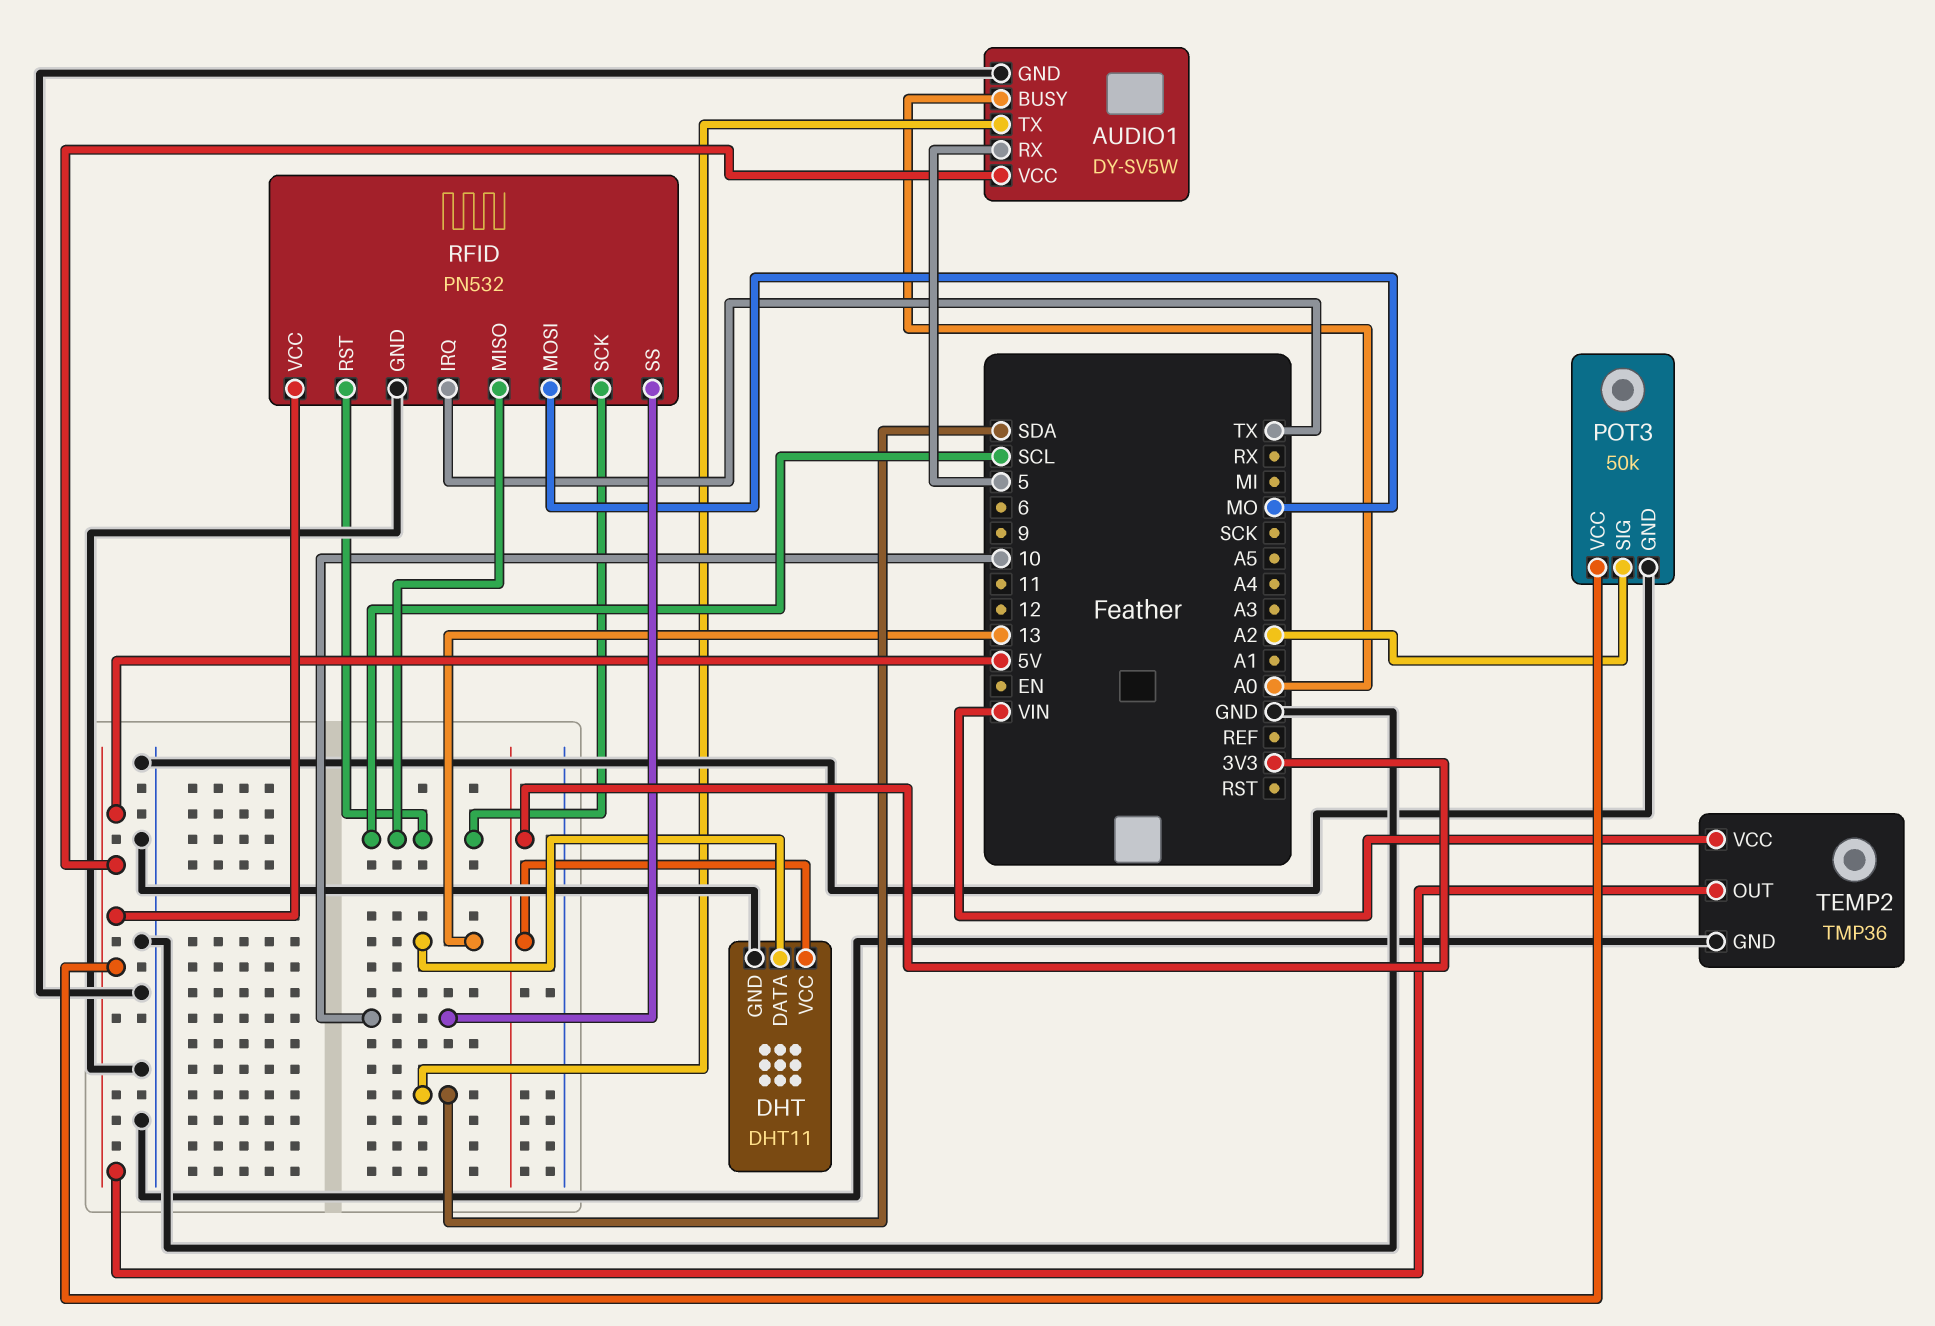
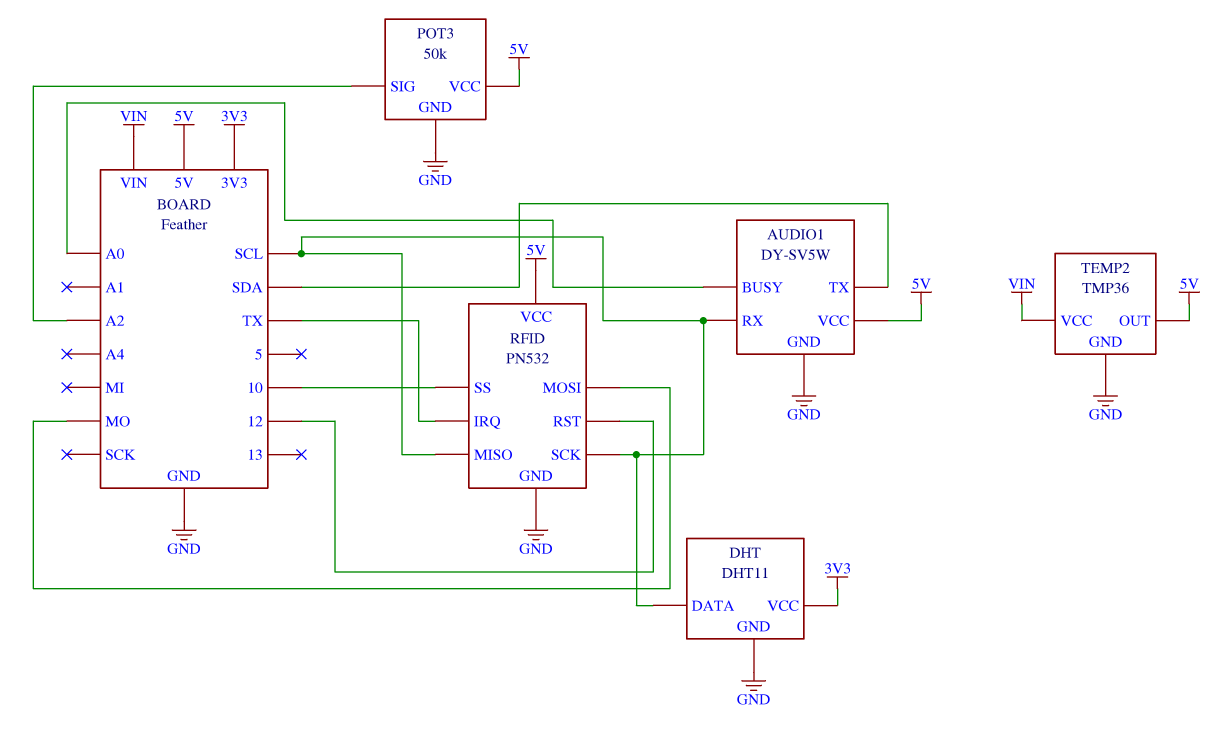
AUDIO1 pin RX: 5 -> SCL
DHT pin DATA: 13 -> SCL
RFID pin RST: SCL -> 12

